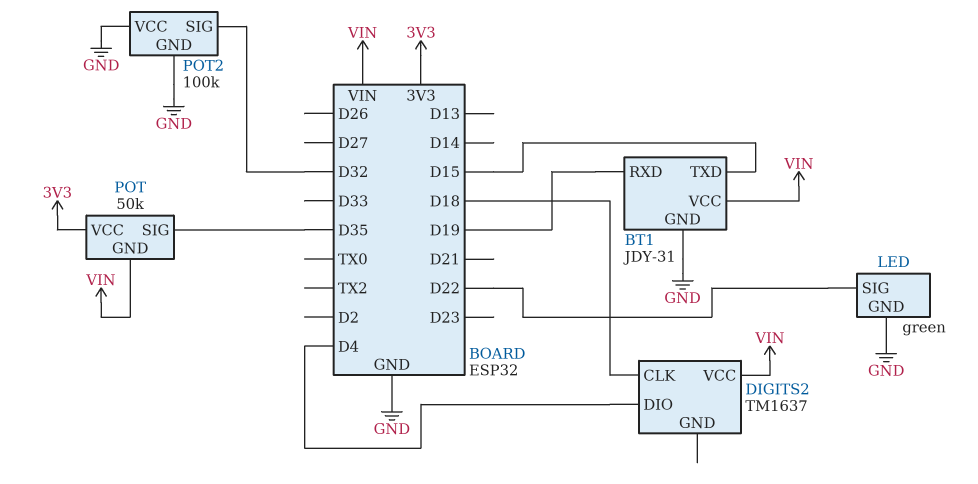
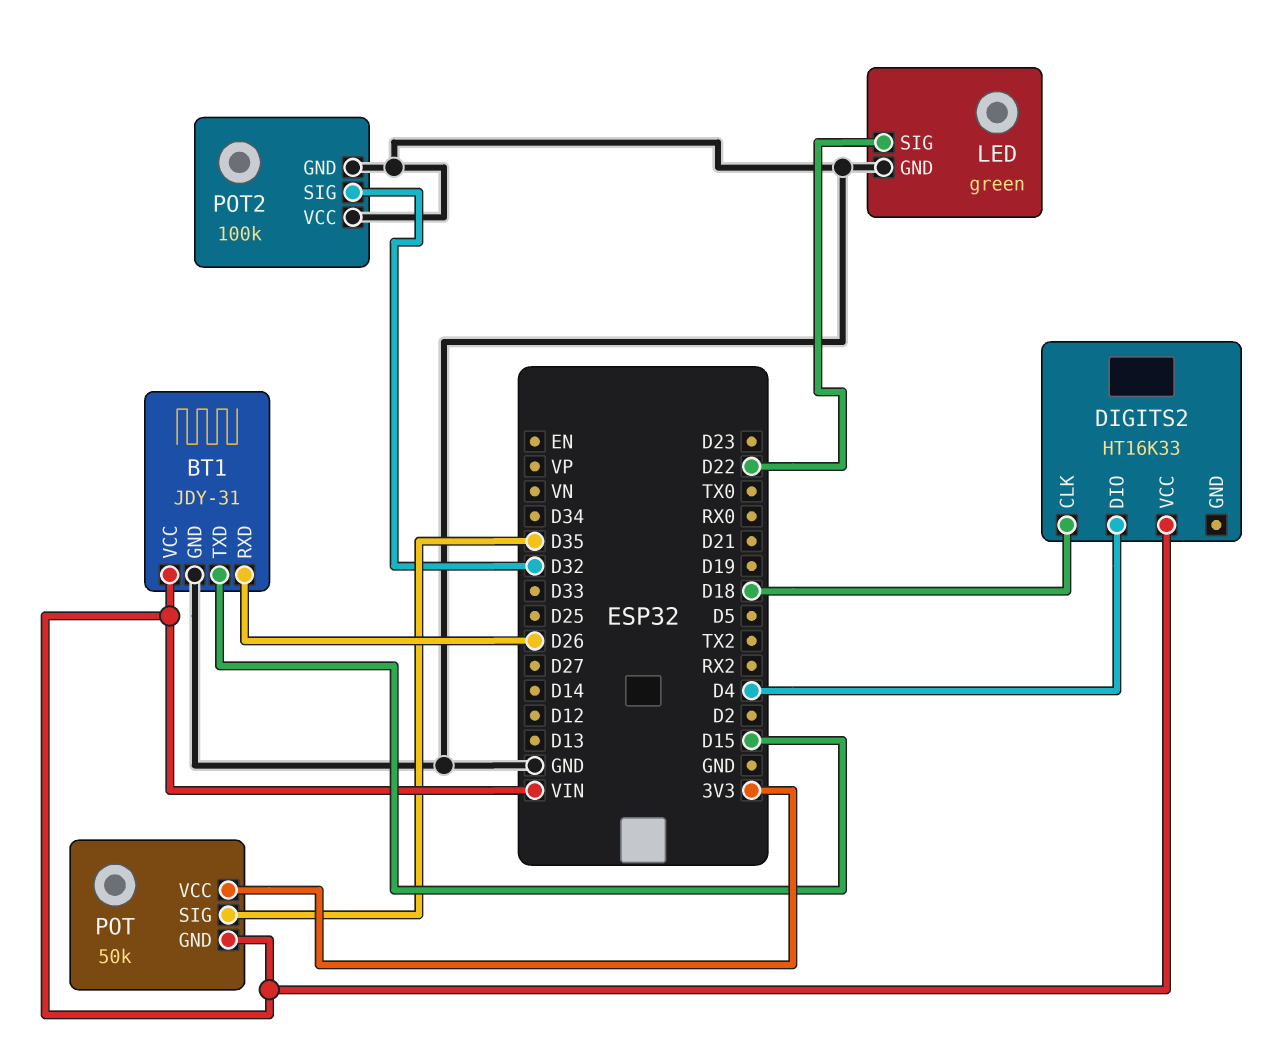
BT1 pin RXD: D19 -> D26
DIGITS2: TM1637 -> HT16K33

